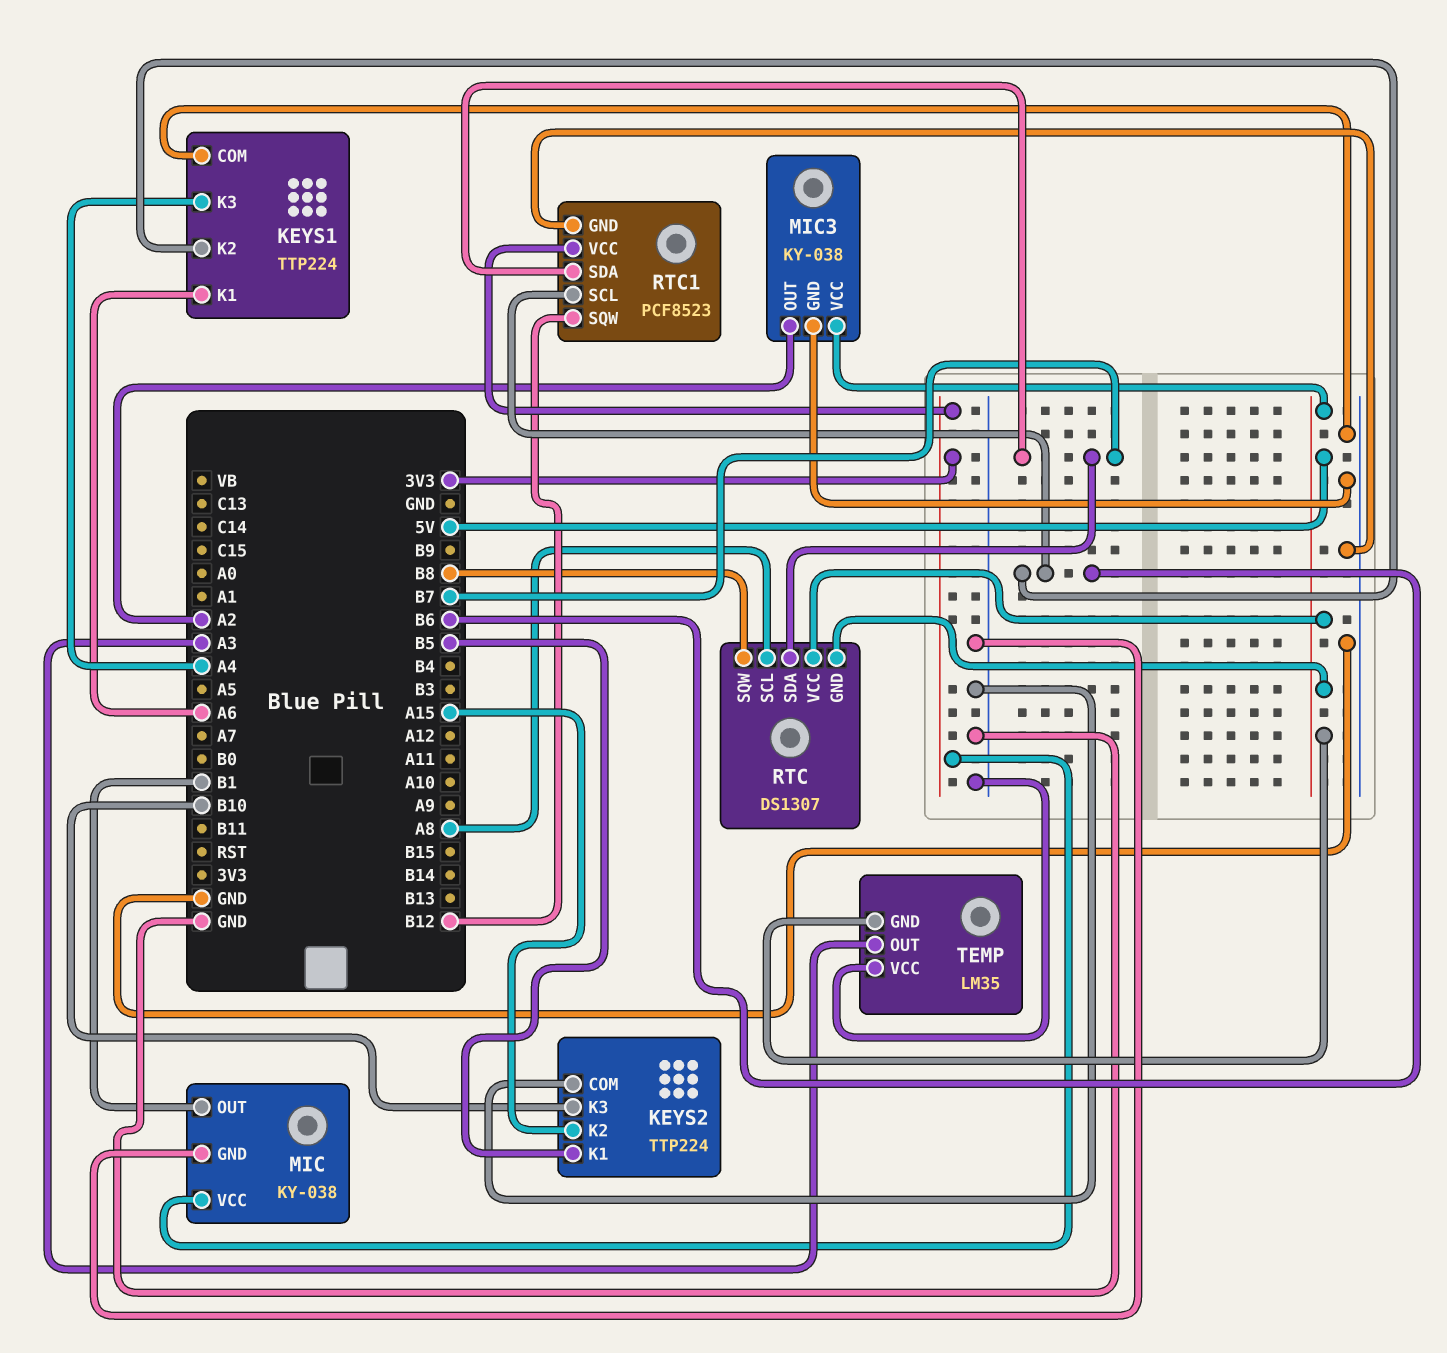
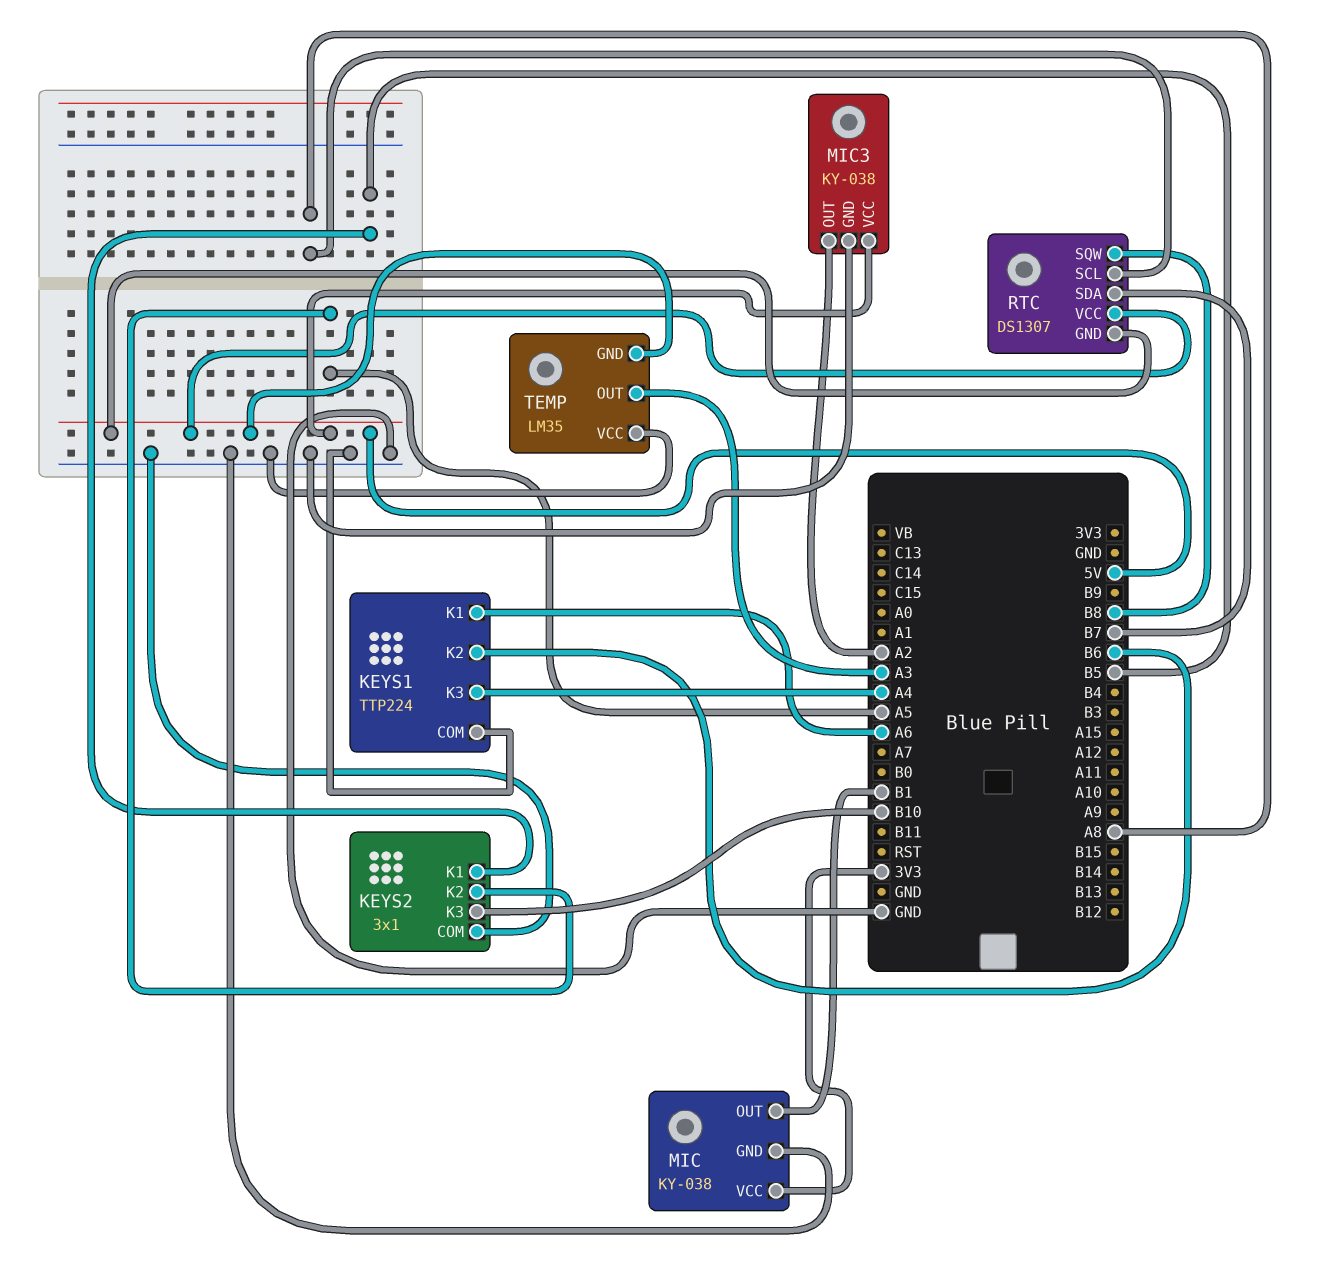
KEYS2: TTP224 -> 3x1
KEYS2 pin K2: A15 -> A5
RTC1: PCF8523 -> none
RTC1 pin GND: GND -> none
RTC1 pin SCL: B6 -> none
RTC1 pin SDA: B7 -> none
RTC1 pin SQW: B12 -> none
RTC1 pin VCC: 3V3 -> none

